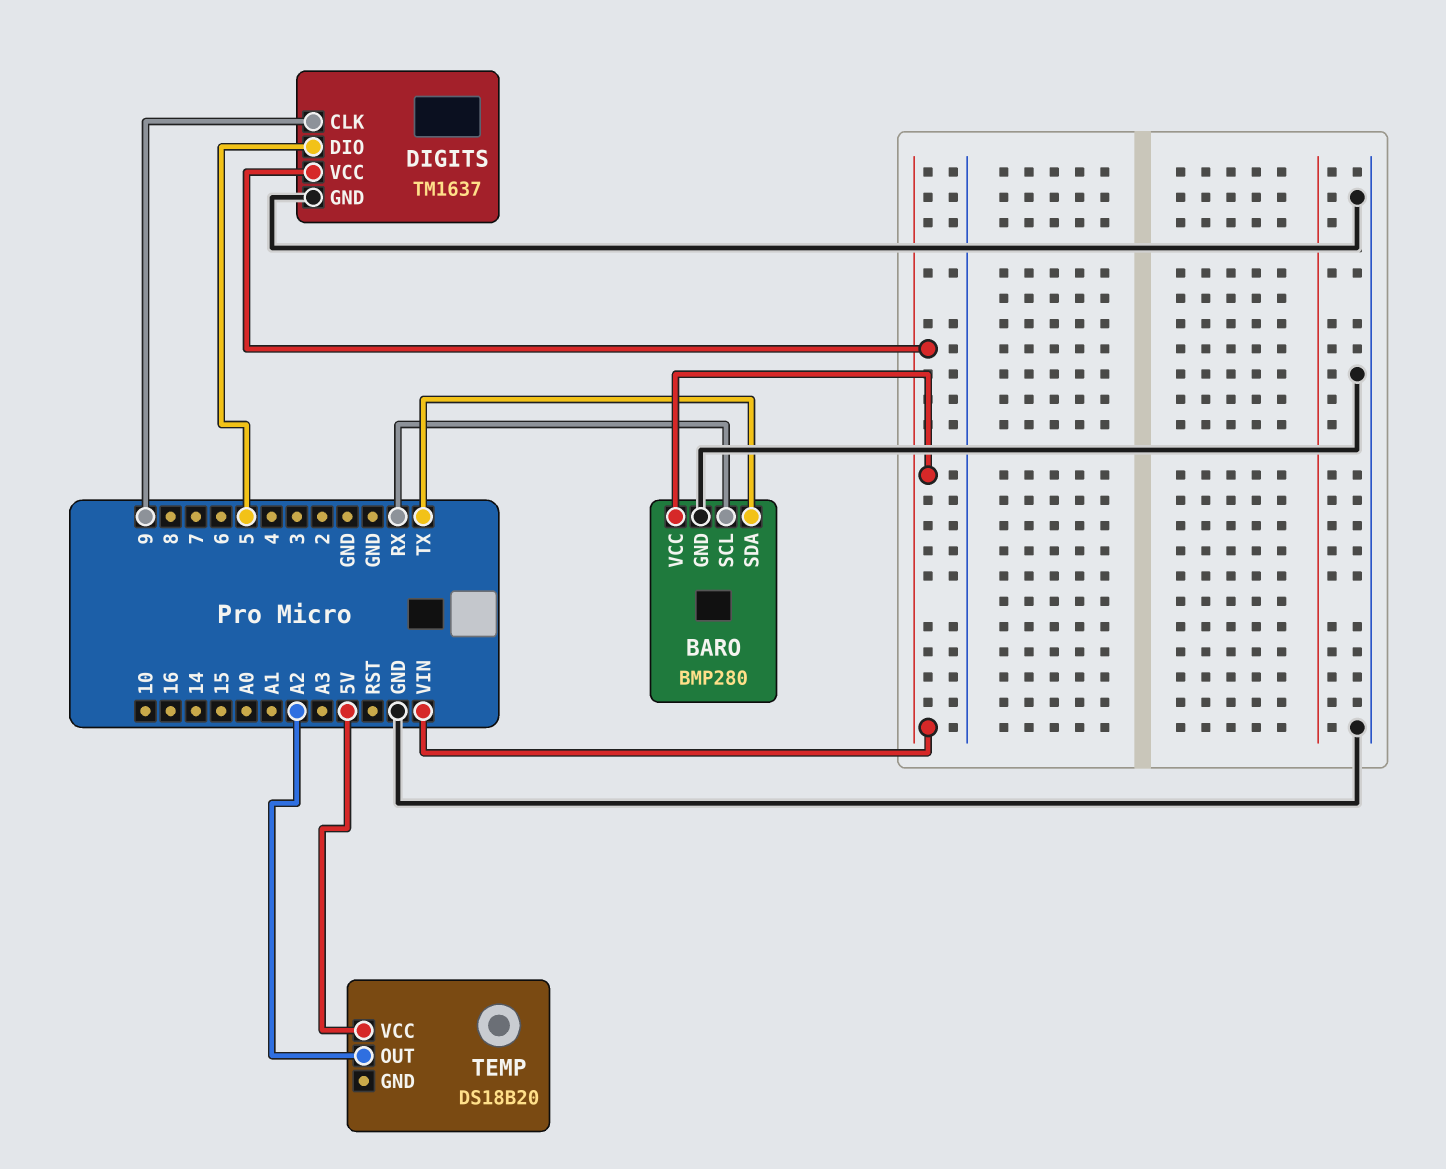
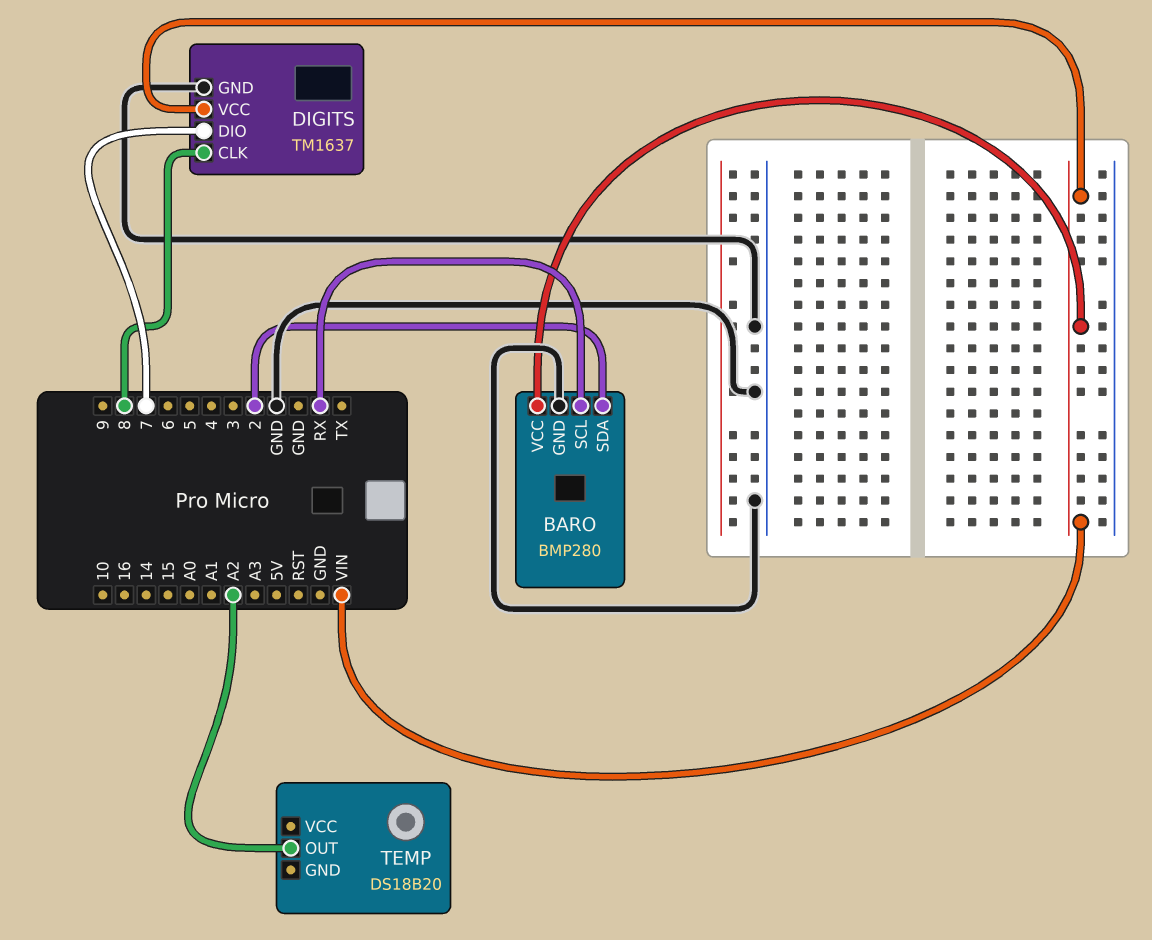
BARO pin SDA: TX -> 2
DIGITS pin CLK: 9 -> 8
DIGITS pin DIO: 5 -> 7
TEMP pin VCC: 5V -> none

